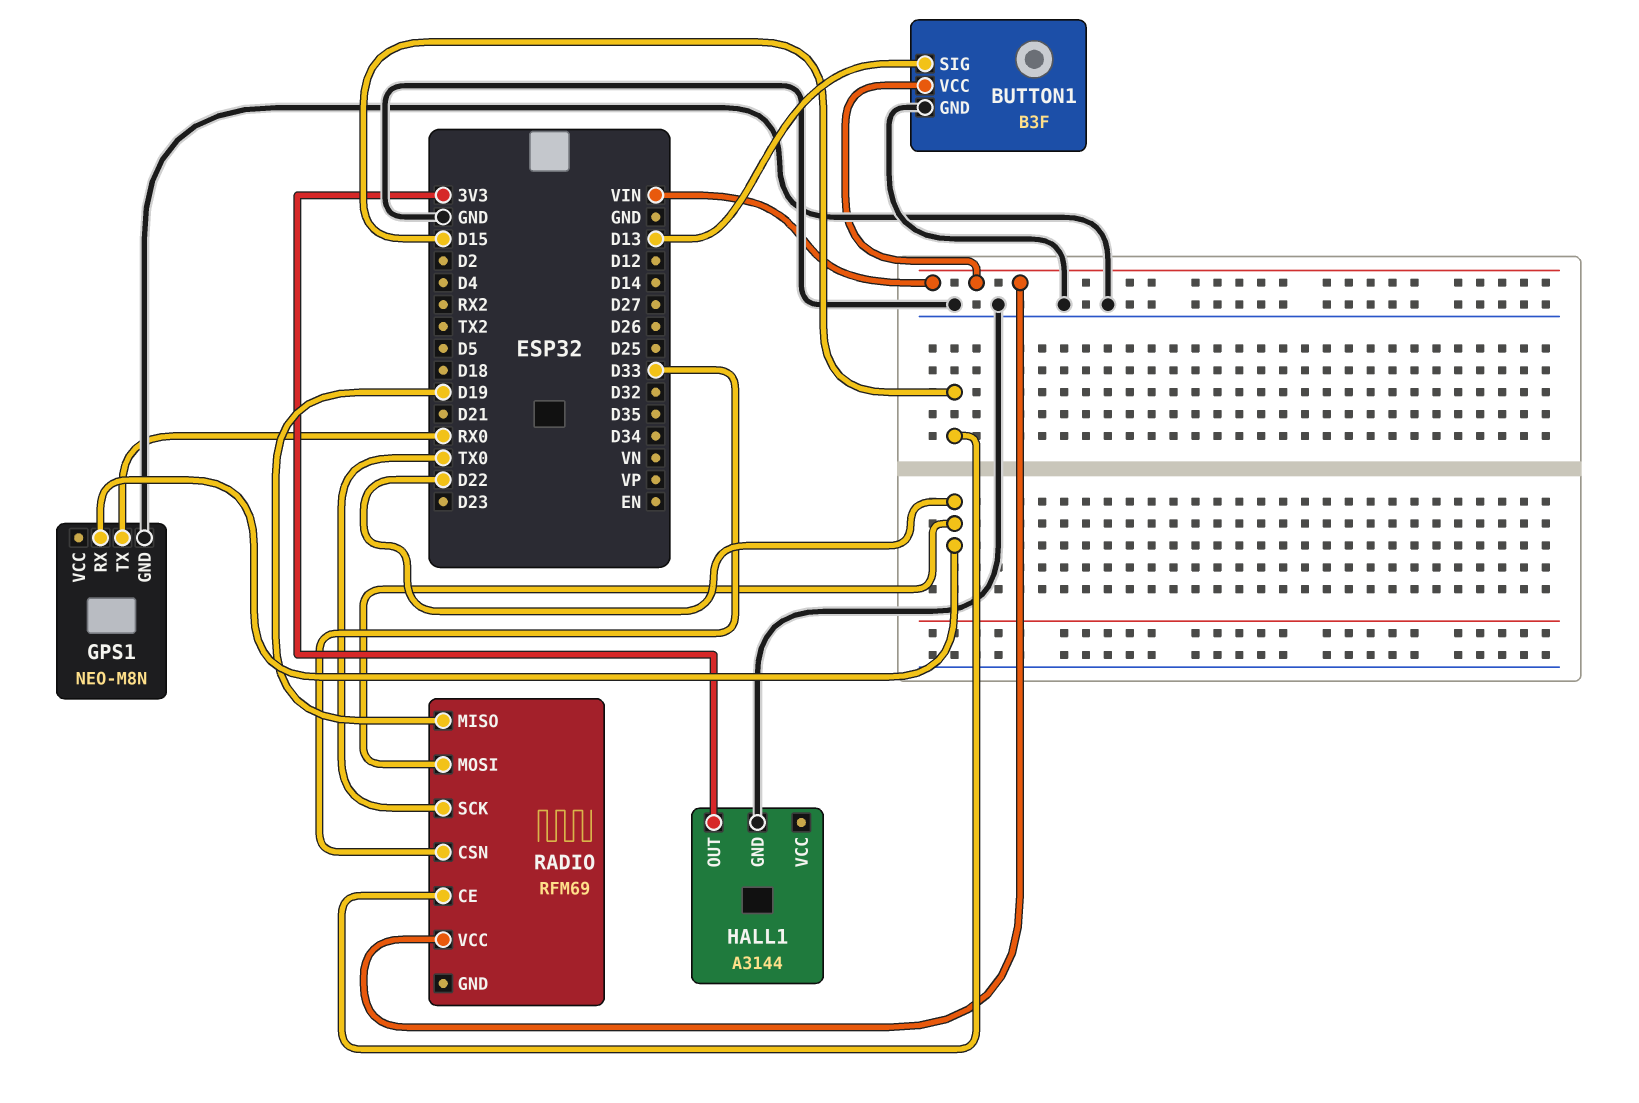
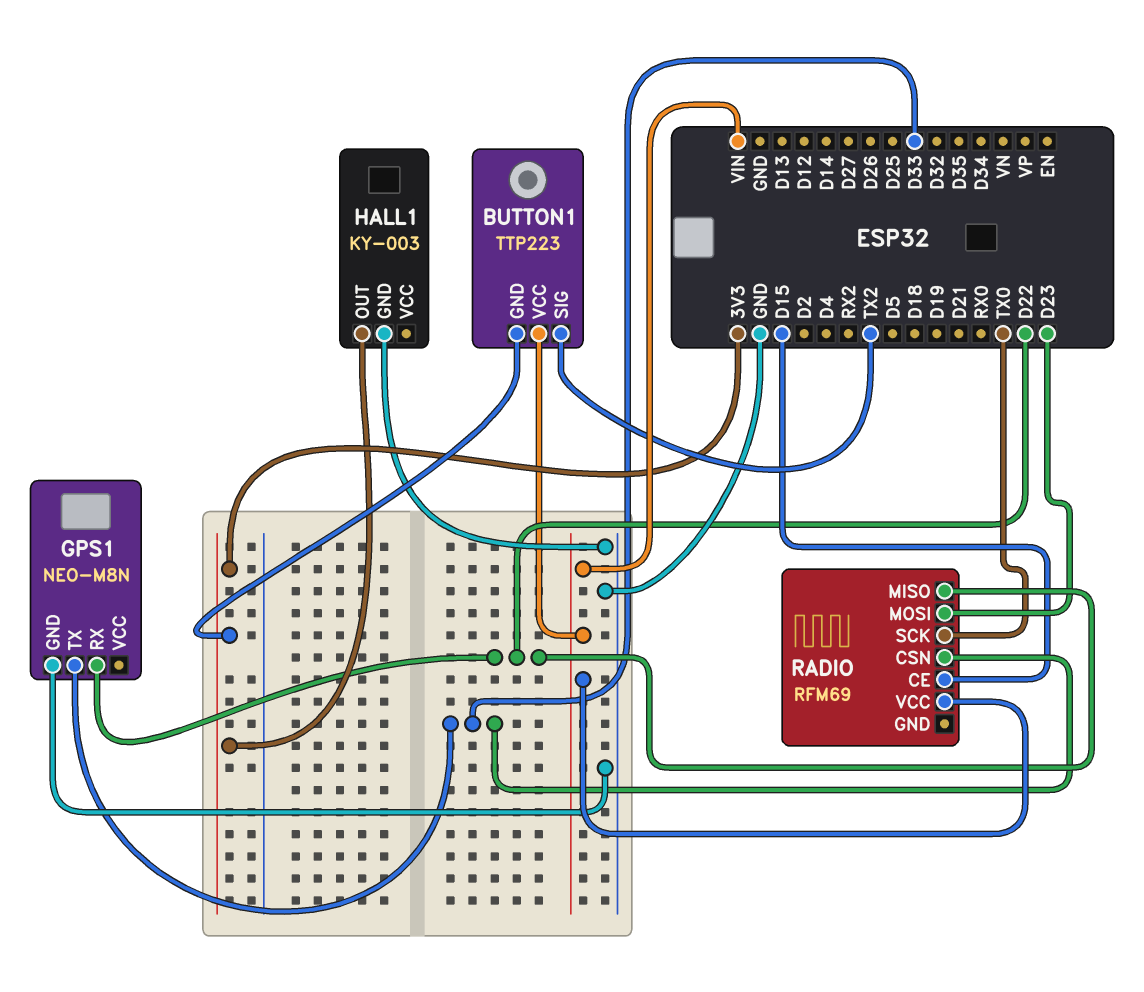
BUTTON1: B3F -> TTP223
BUTTON1 pin GND: GND -> 3V3
BUTTON1 pin SIG: D13 -> TX2
GPS1 pin TX: RX0 -> D33
HALL1: A3144 -> KY-003
RADIO pin MISO: D19 -> D22
RADIO pin MOSI: D22 -> D23

